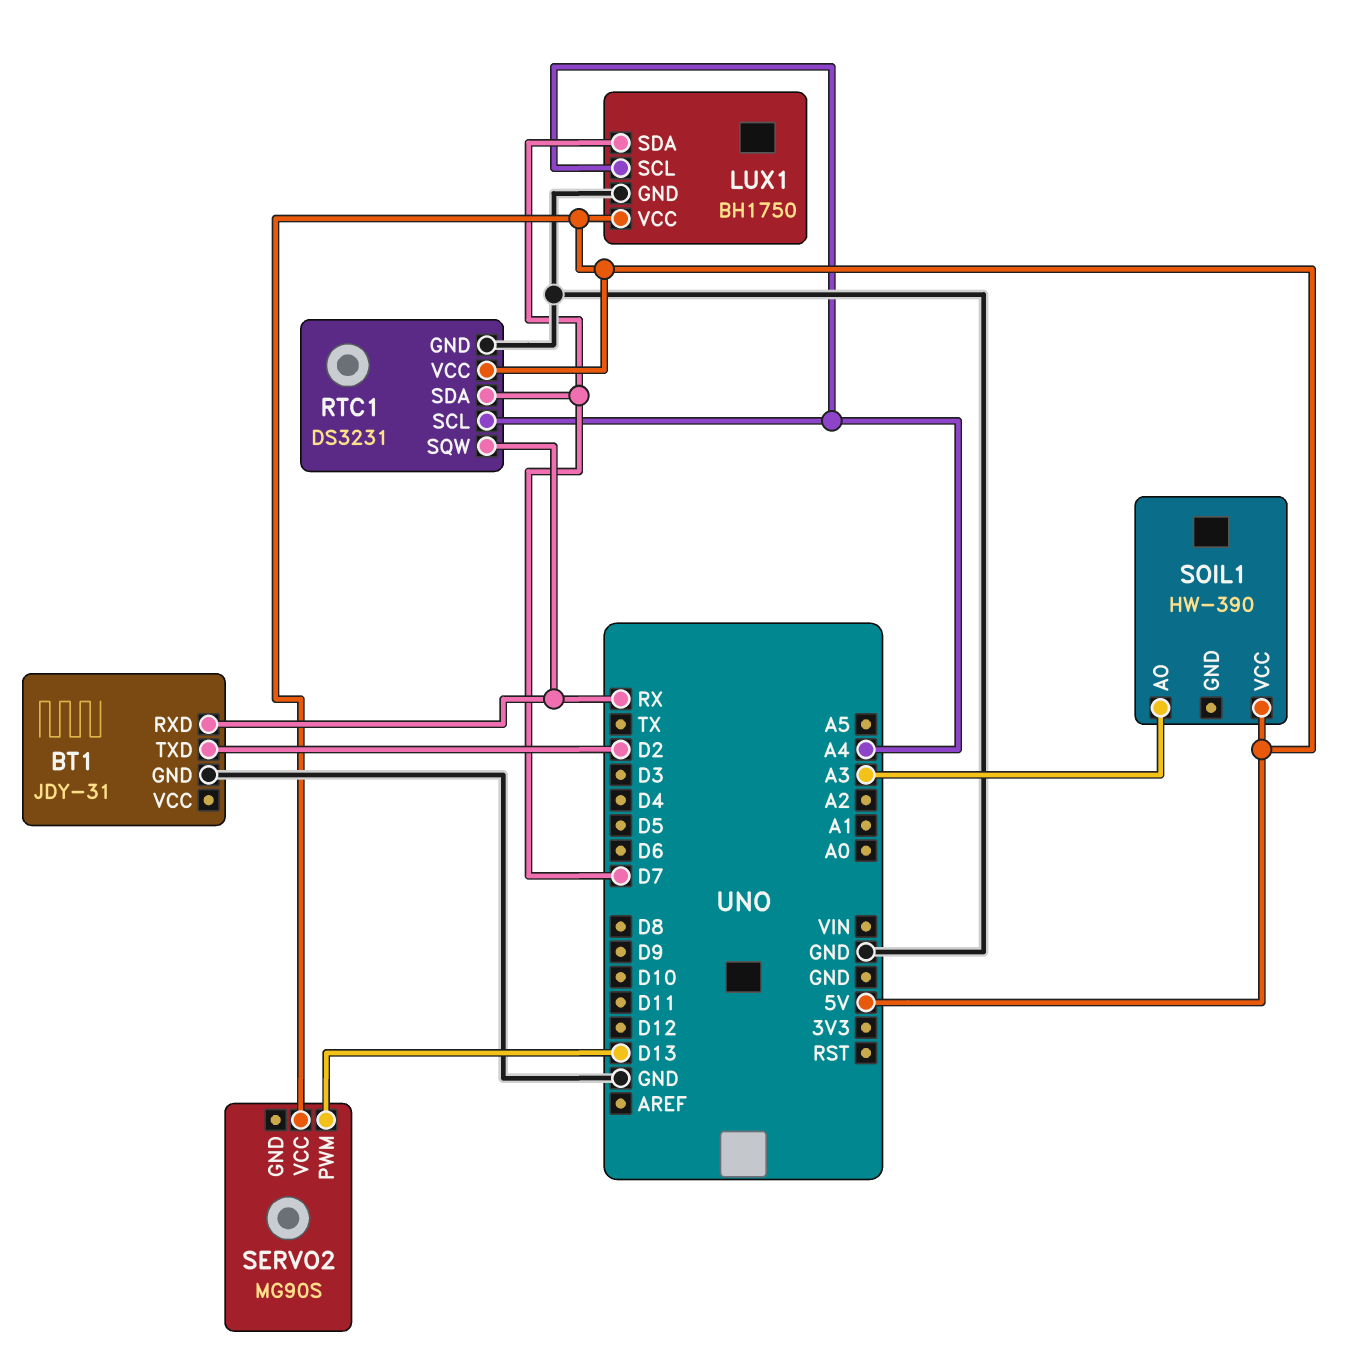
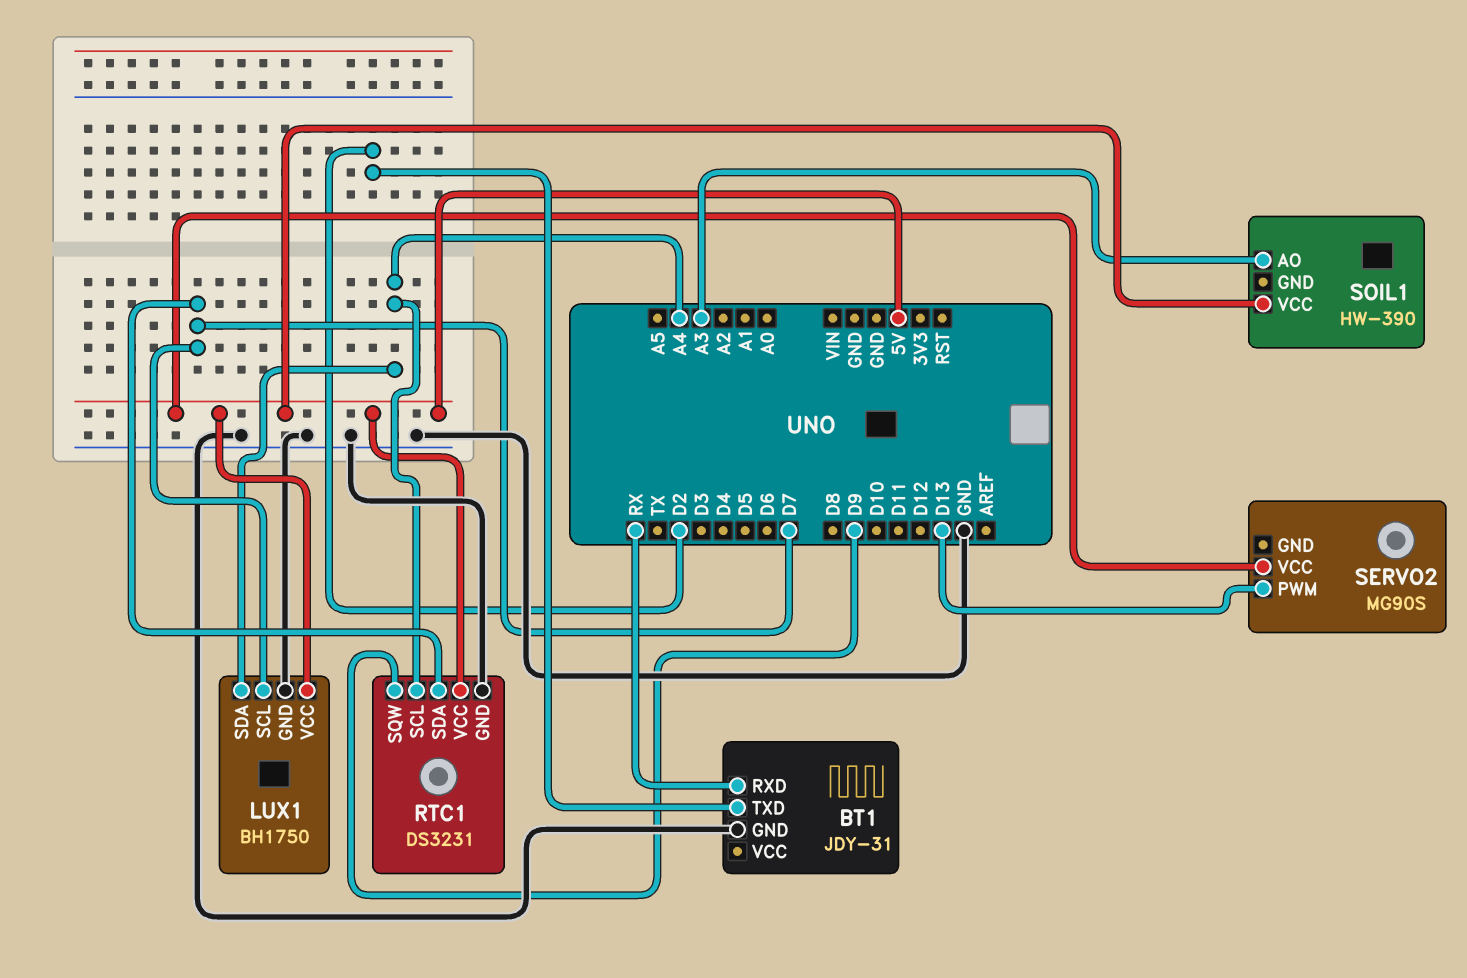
LUX1 pin SCL: A4 -> D7
LUX1 pin SDA: D7 -> A4
RTC1 pin SQW: RX -> D9

